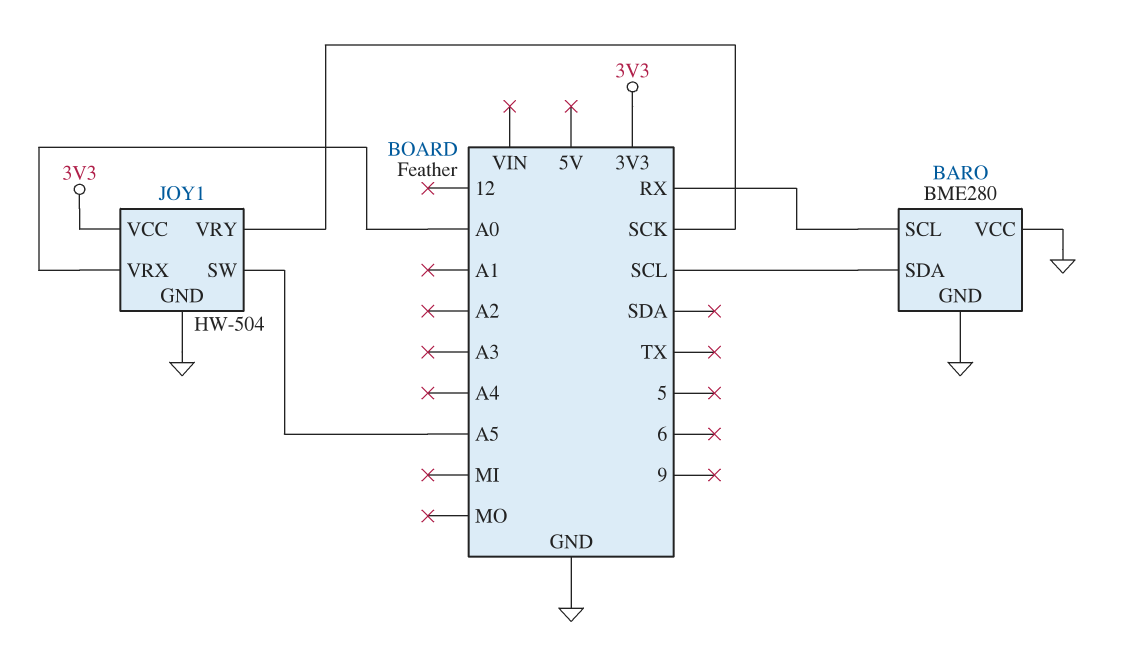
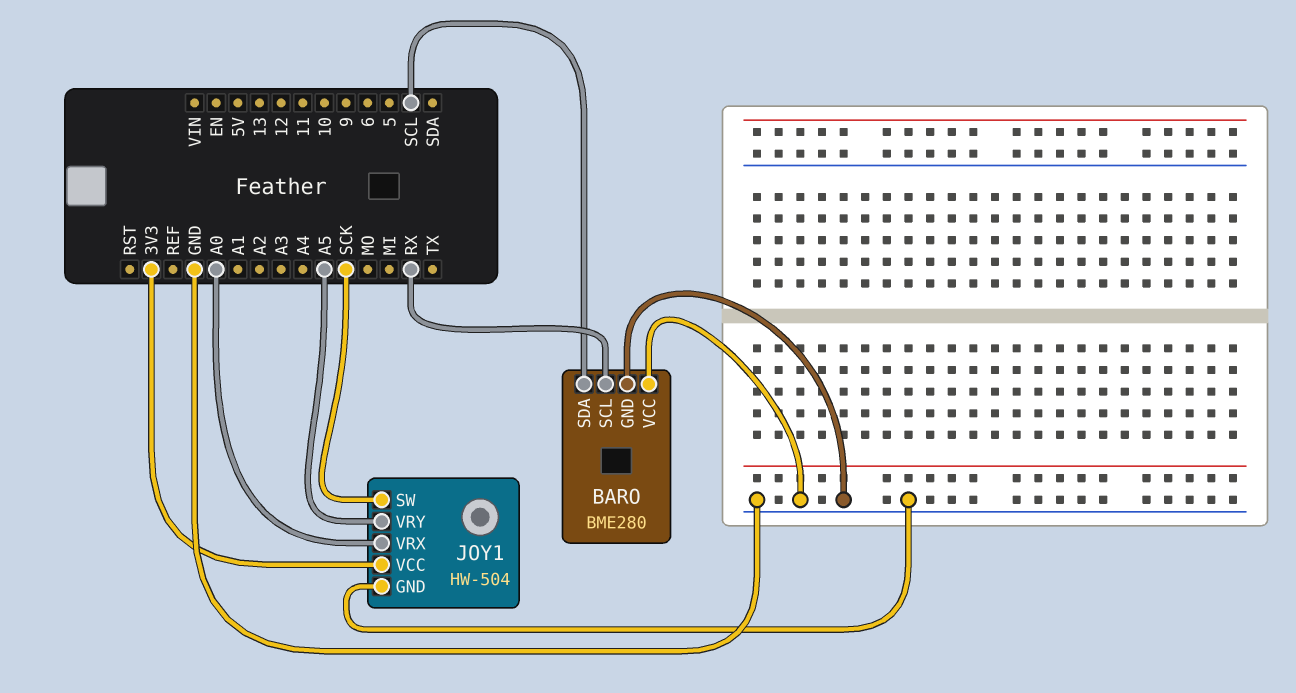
JOY1 pin SW: A5 -> SCK
JOY1 pin VRY: SCK -> A5

